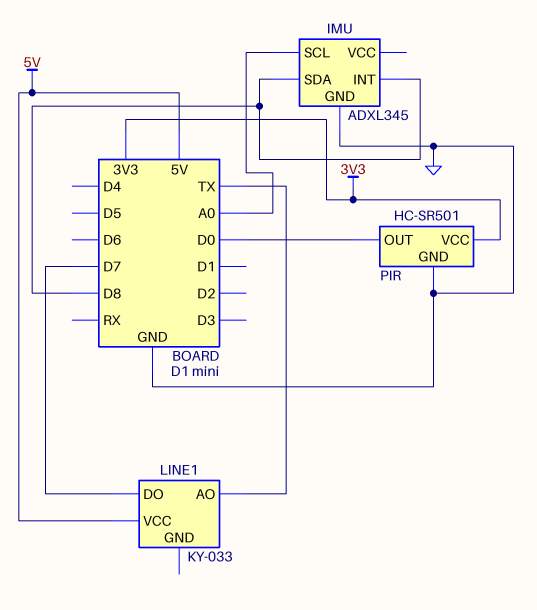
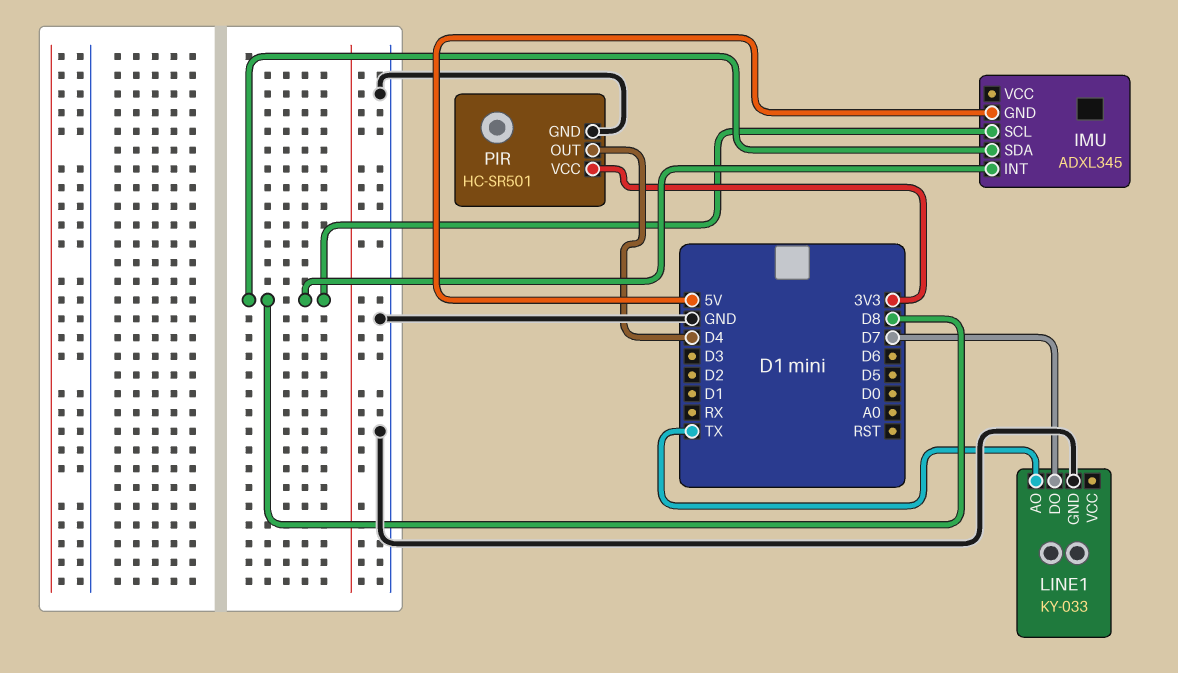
IMU pin GND: GND -> 5V
IMU pin SCL: A0 -> D8
LINE1 pin GND: none -> GND
LINE1 pin VCC: 5V -> none
PIR pin OUT: D0 -> D4

